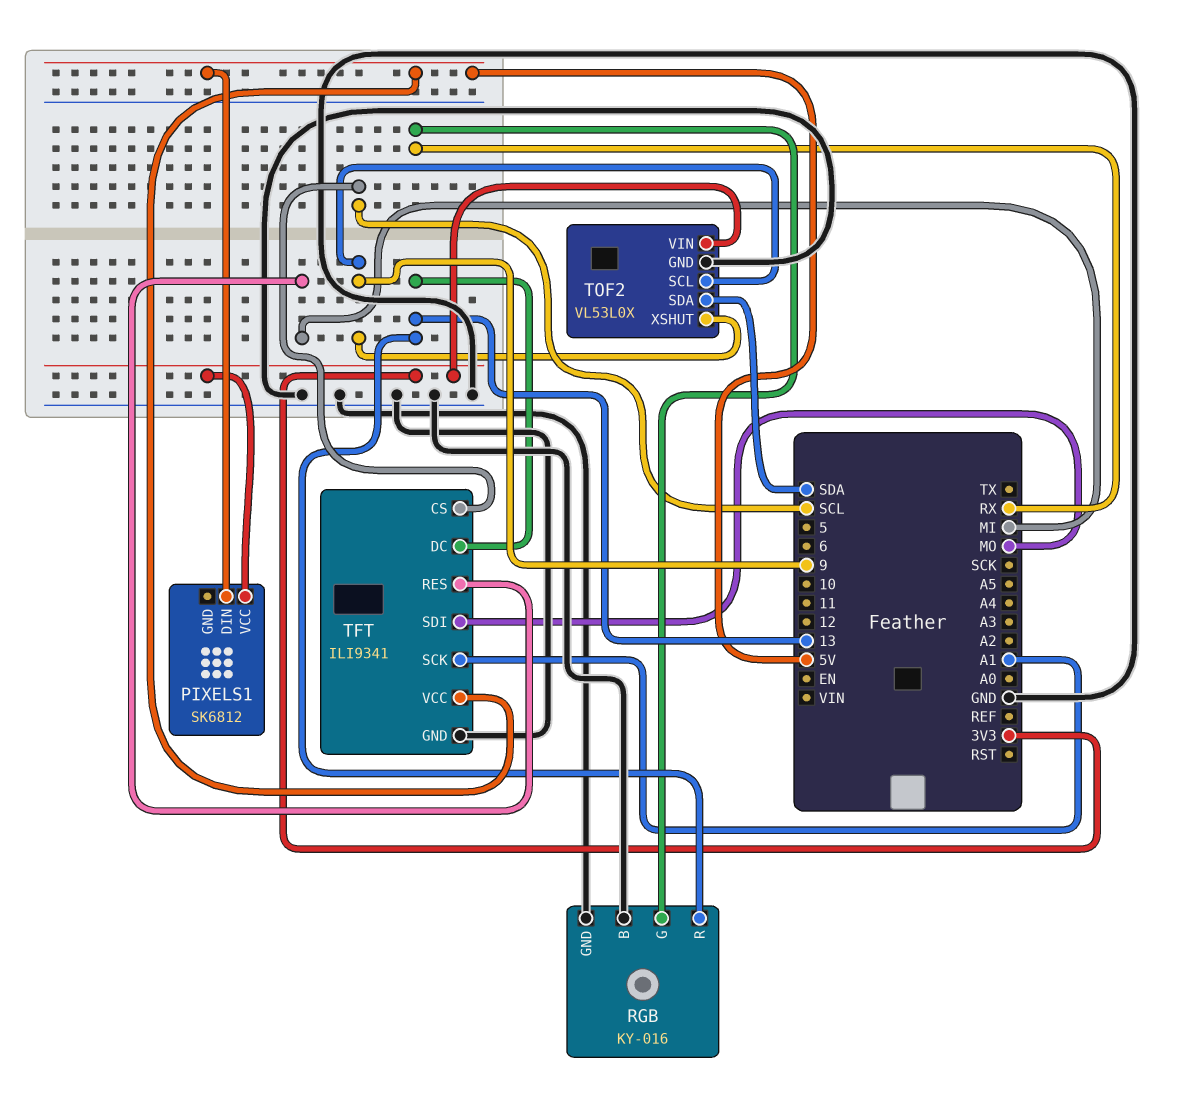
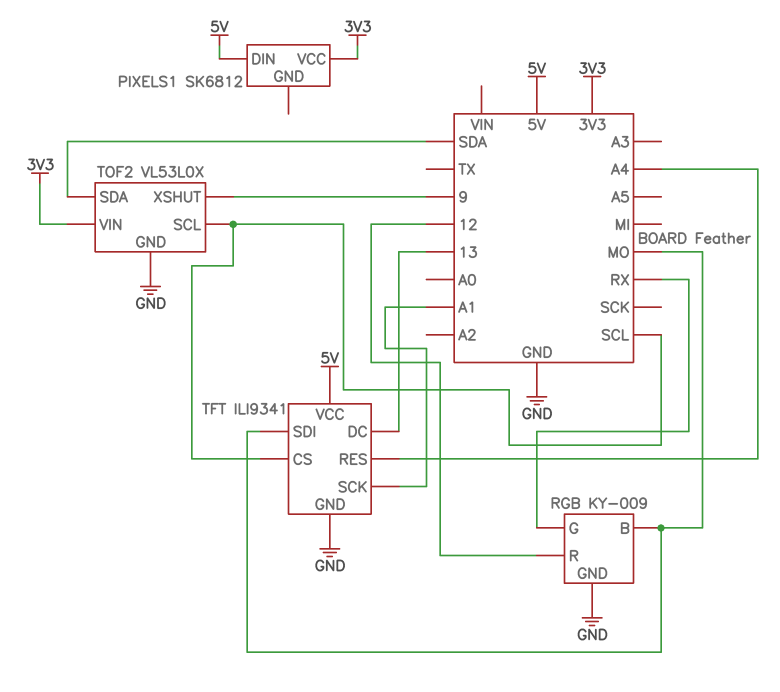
RGB: KY-016 -> KY-009
RGB pin B: GND -> MO
RGB pin R: 13 -> 12
TFT pin RES: MI -> A4
TOF2 pin SCL: 9 -> SCL

